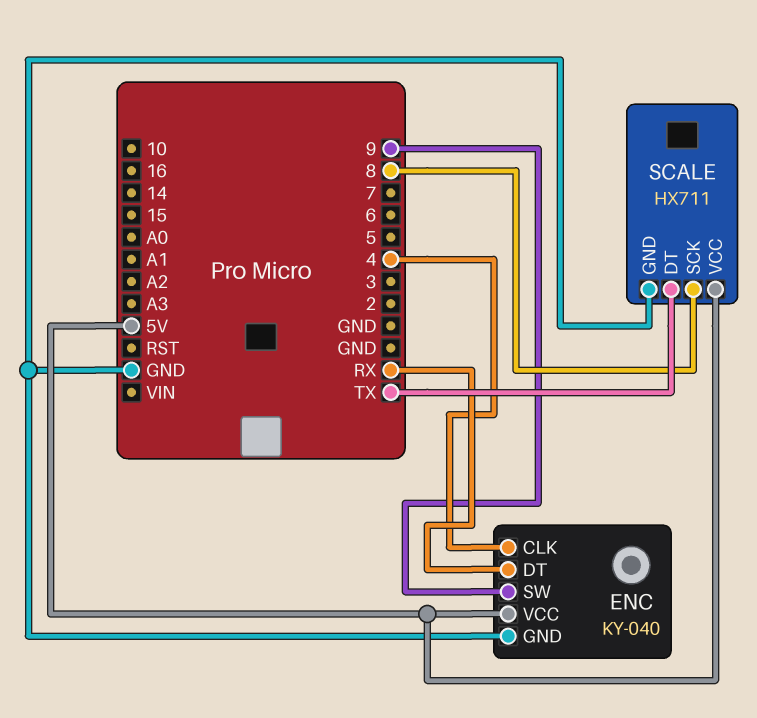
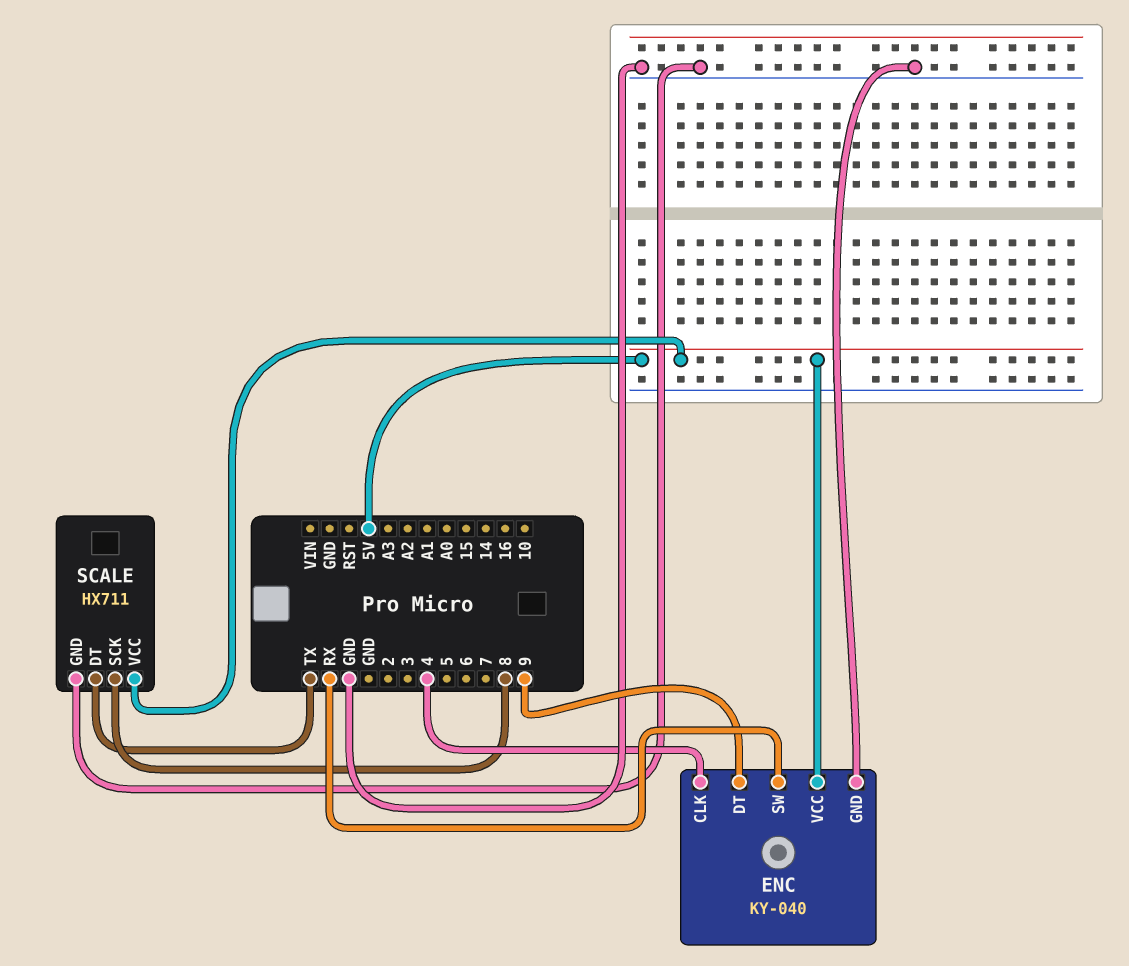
ENC pin DT: RX -> 9
ENC pin SW: 9 -> RX

